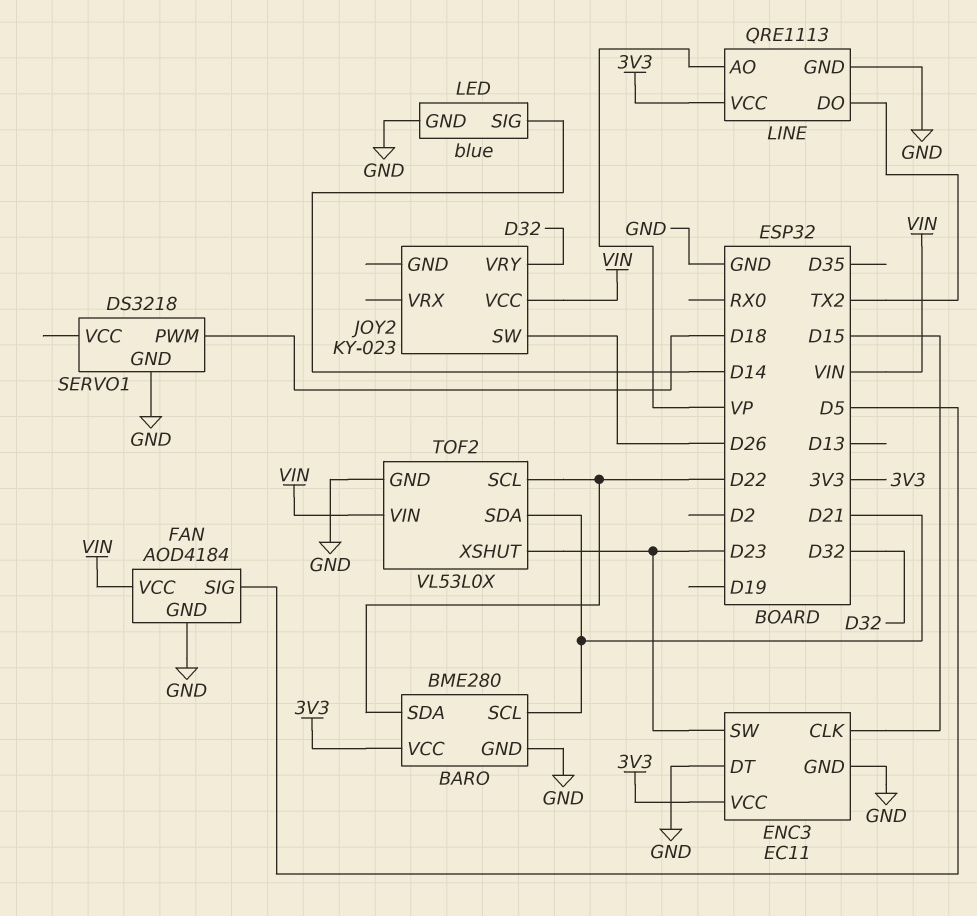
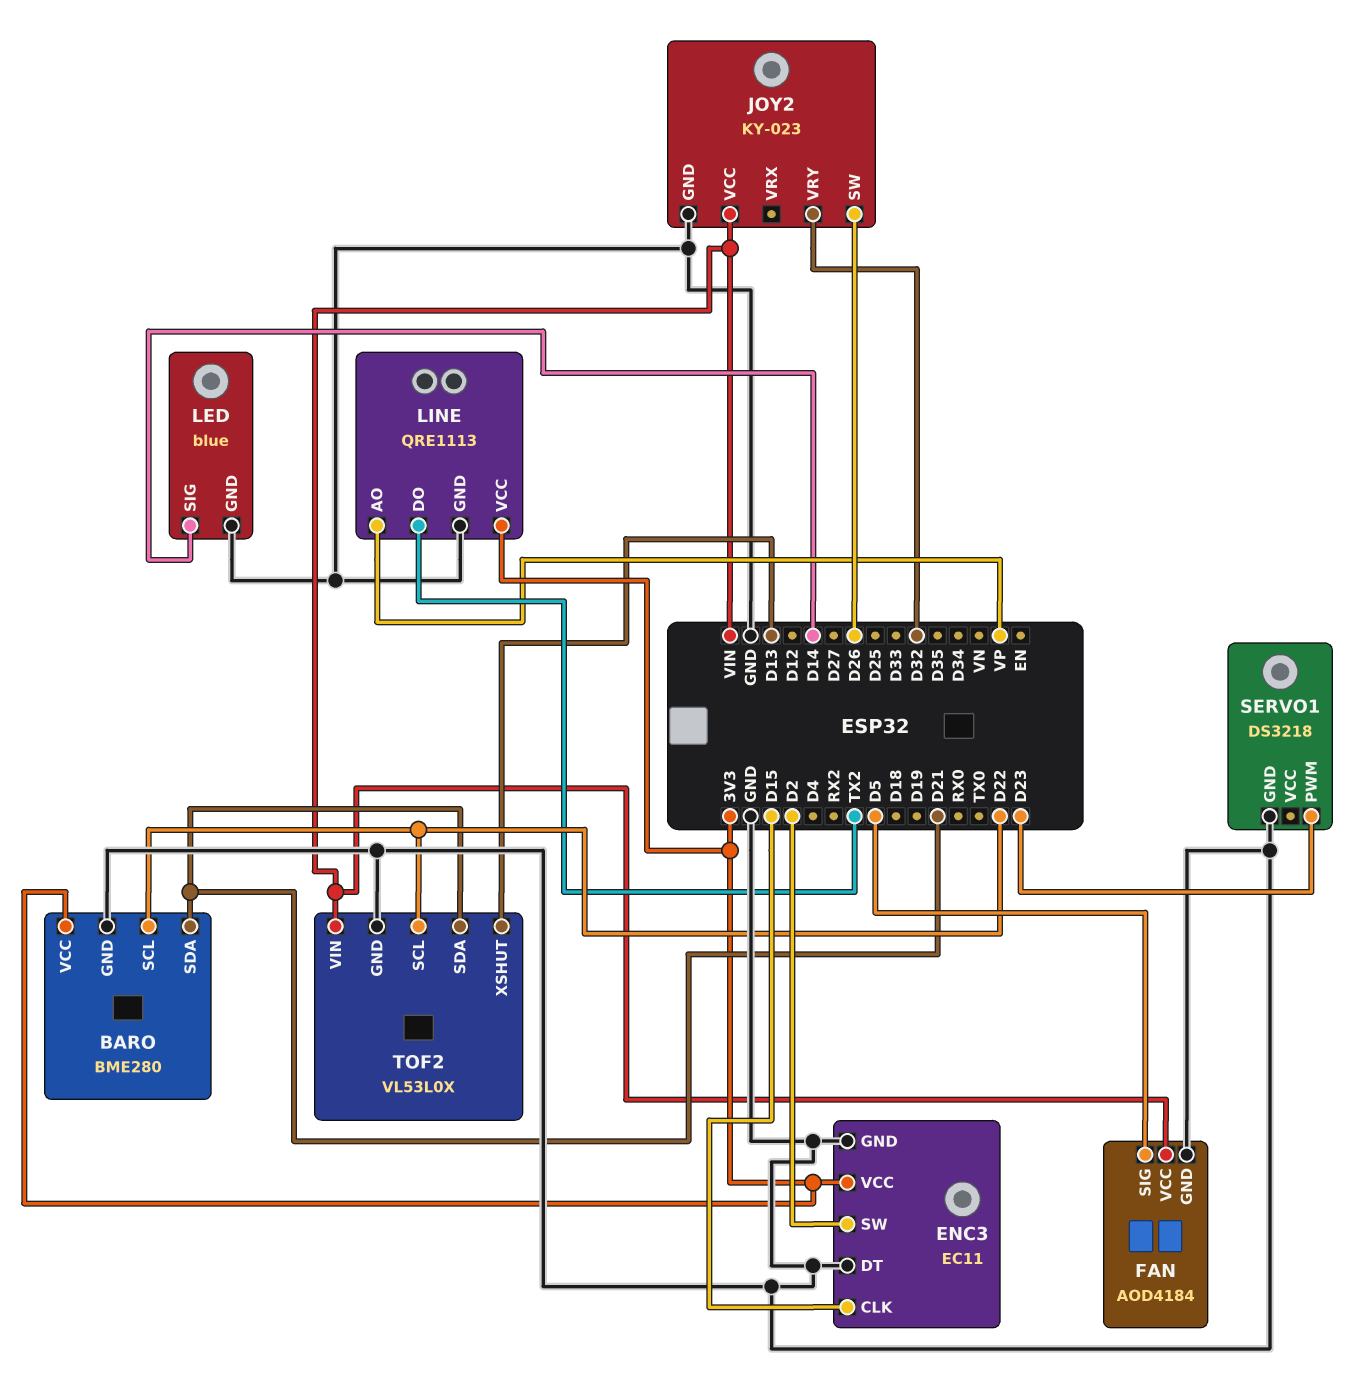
BARO pin SCL: D21 -> D22
BARO pin SDA: D22 -> D21
ENC3 pin SW: D23 -> D2
JOY2 pin GND: none -> GND
SERVO1 pin PWM: D18 -> D23
TOF2 pin XSHUT: D23 -> D13

